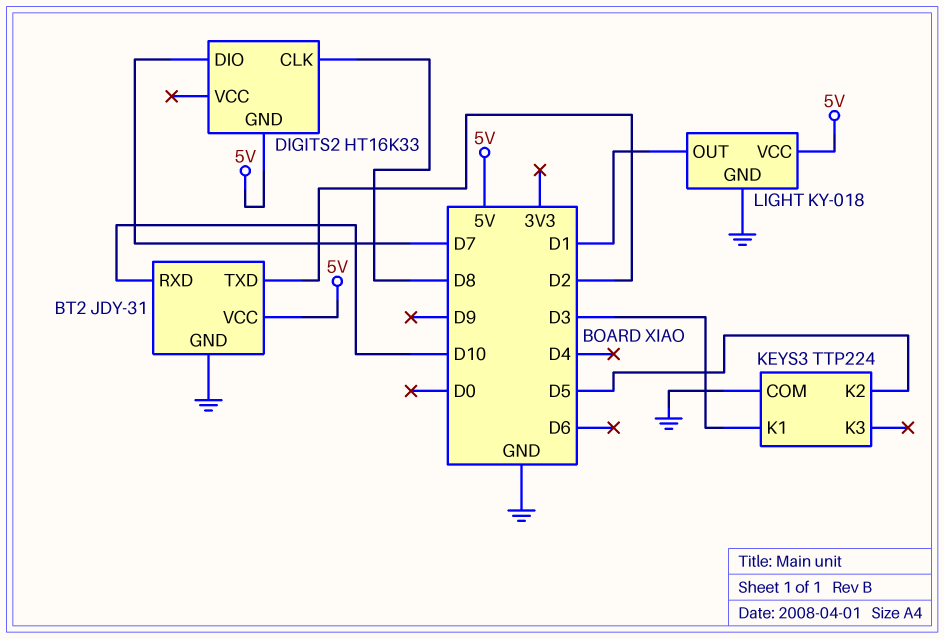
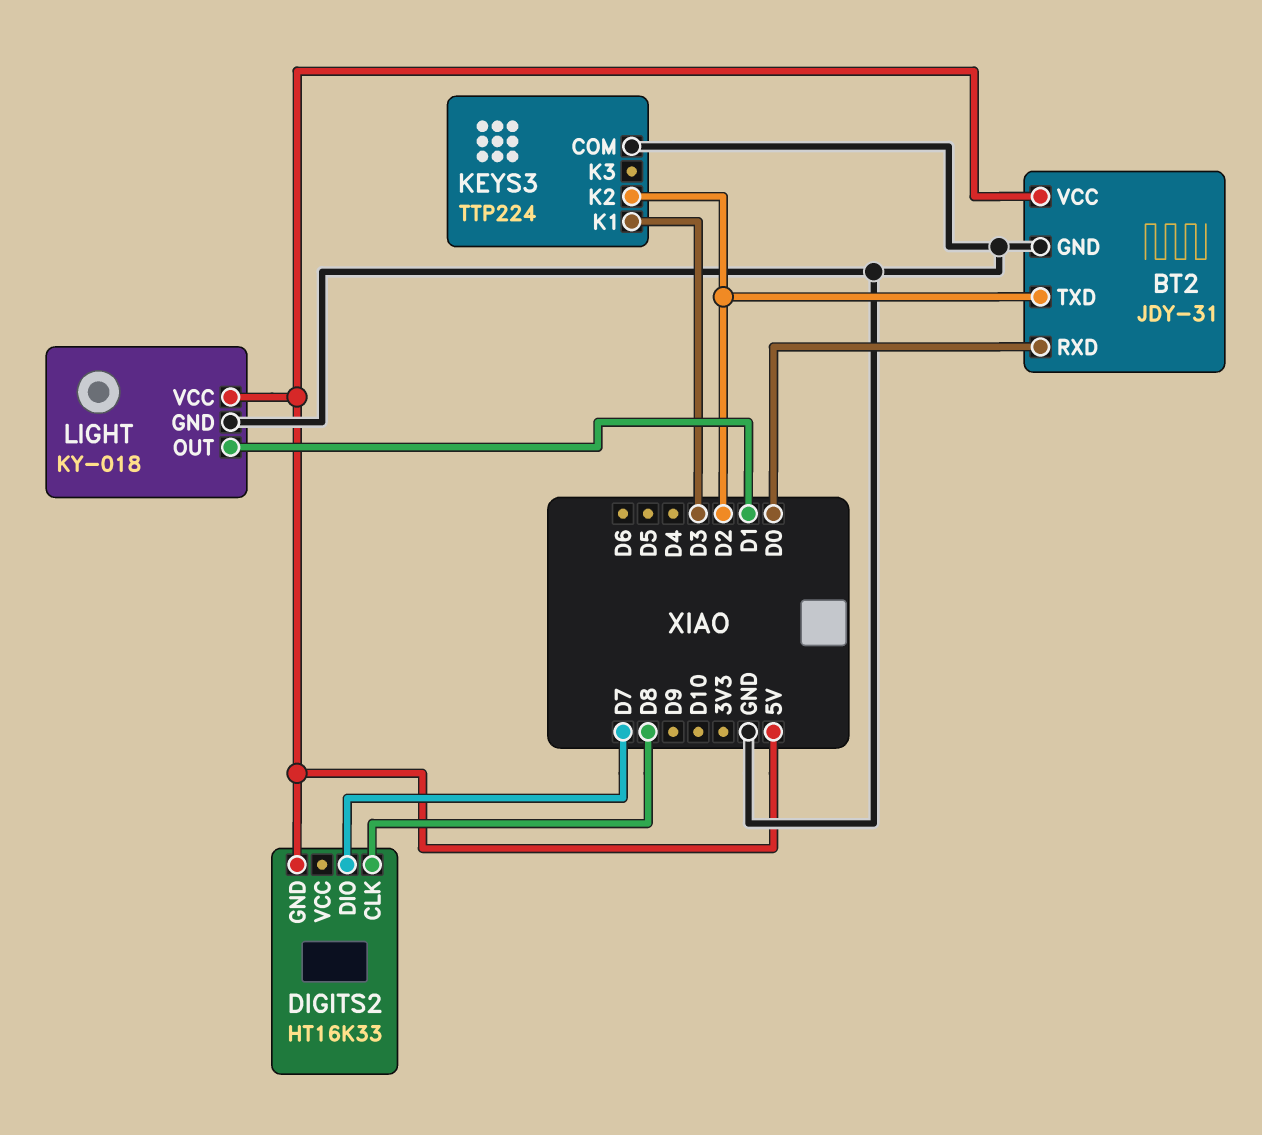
BT2 pin RXD: D10 -> D0
KEYS3 pin K2: D5 -> D2

